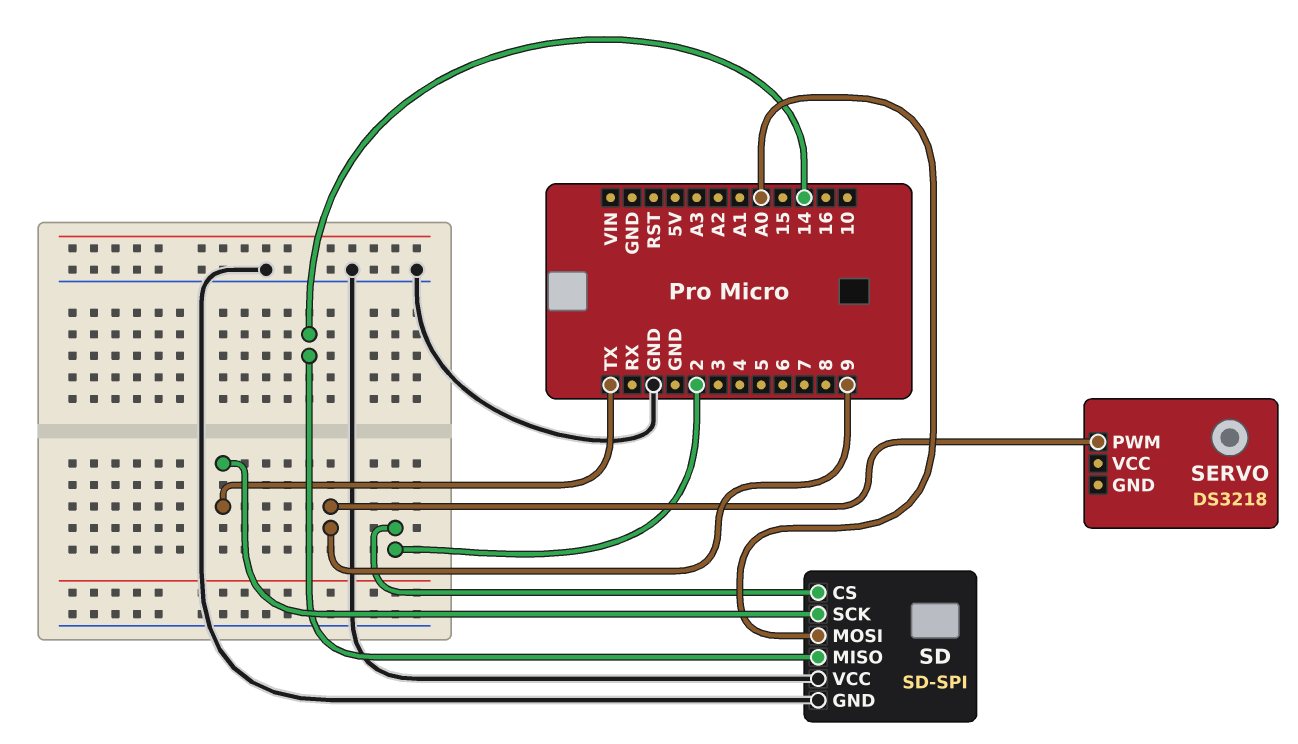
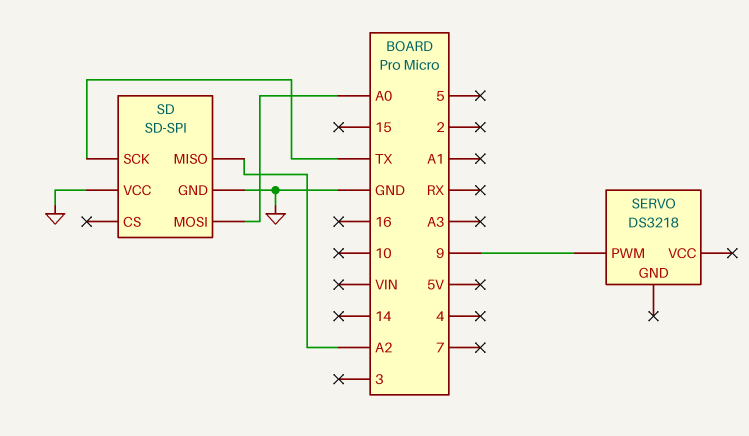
SD pin CS: 2 -> none
SD pin MISO: 14 -> A2

